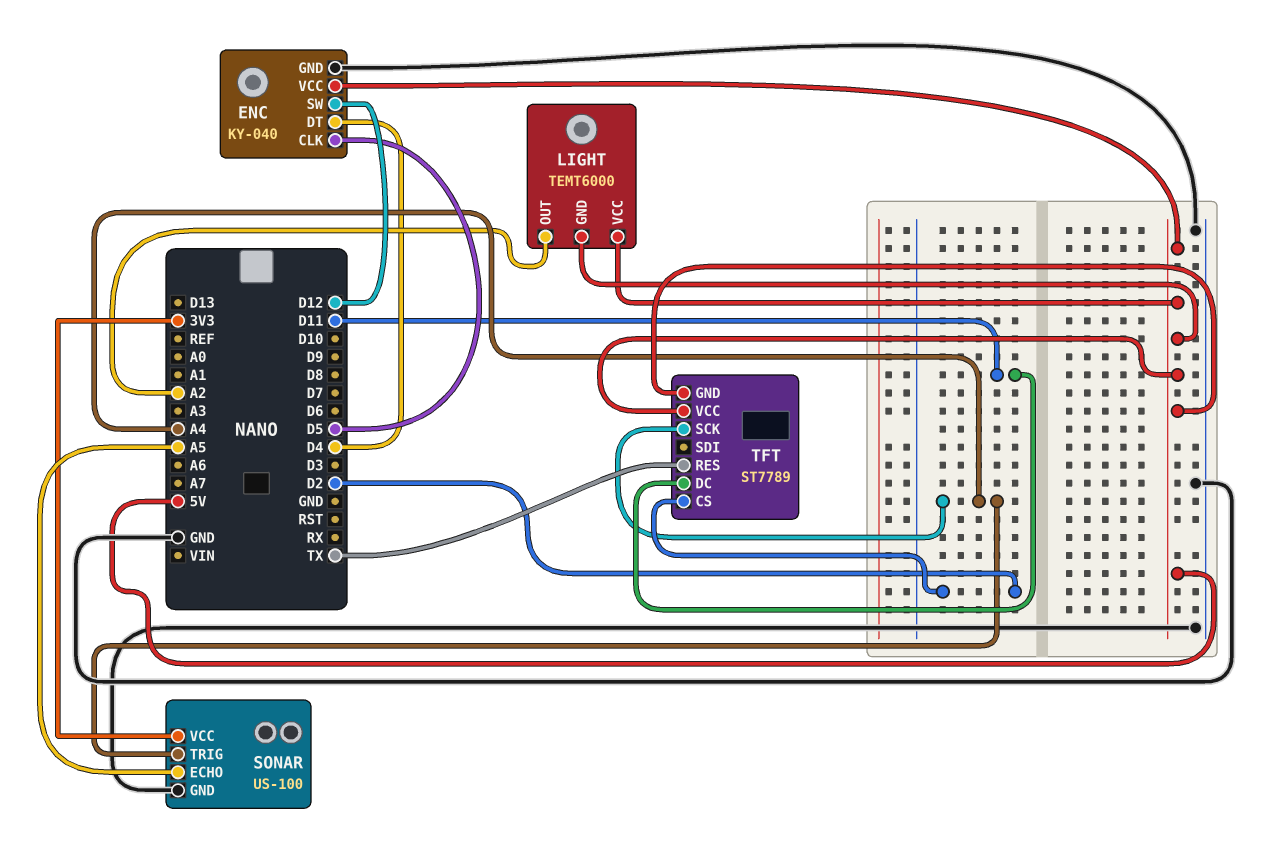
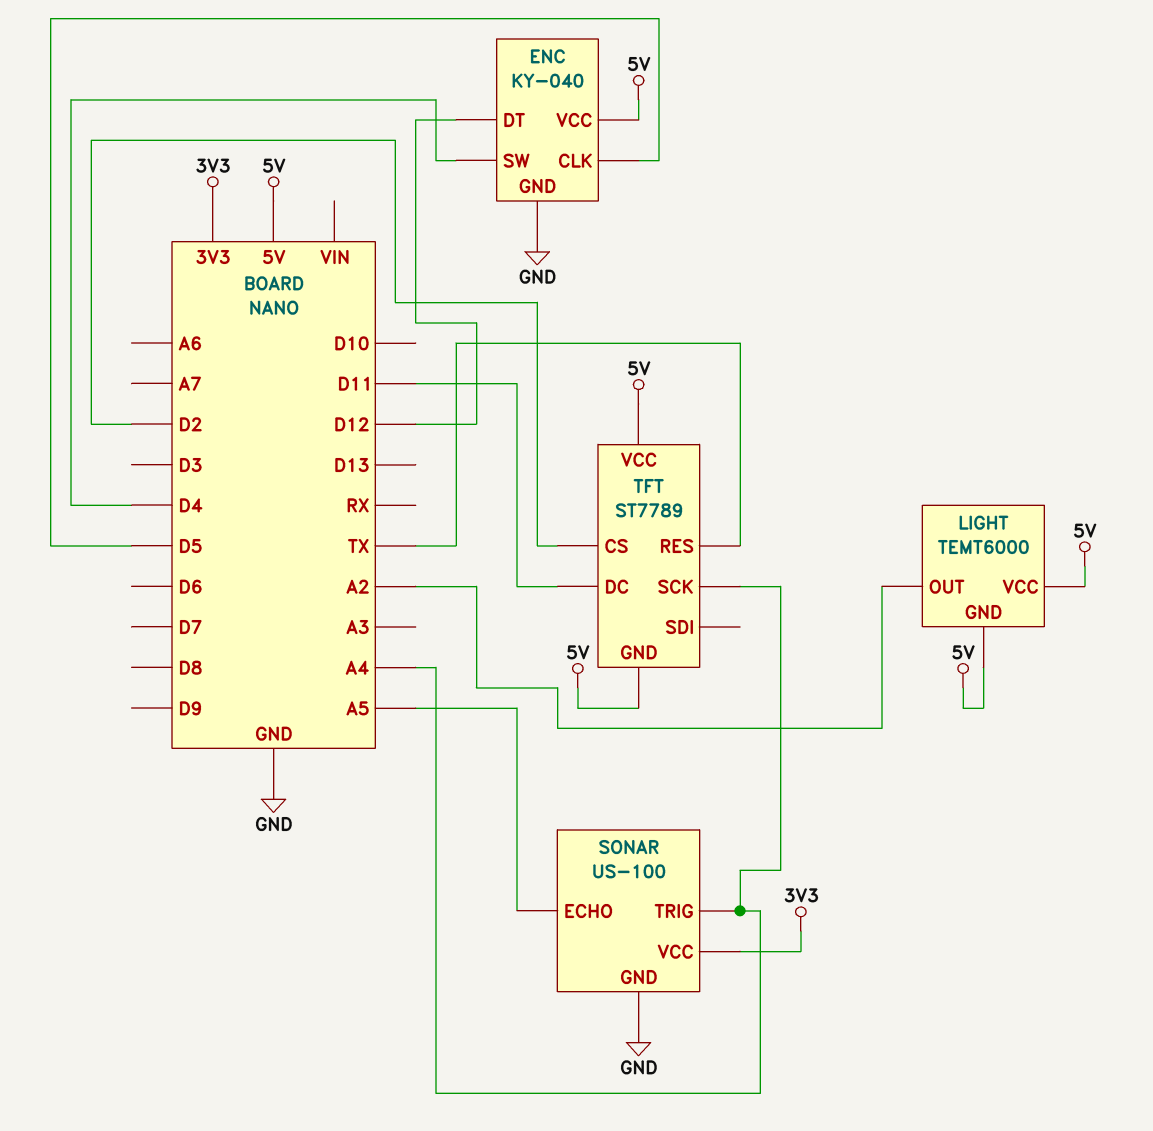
ENC pin DT: D4 -> D12
ENC pin SW: D12 -> D4

